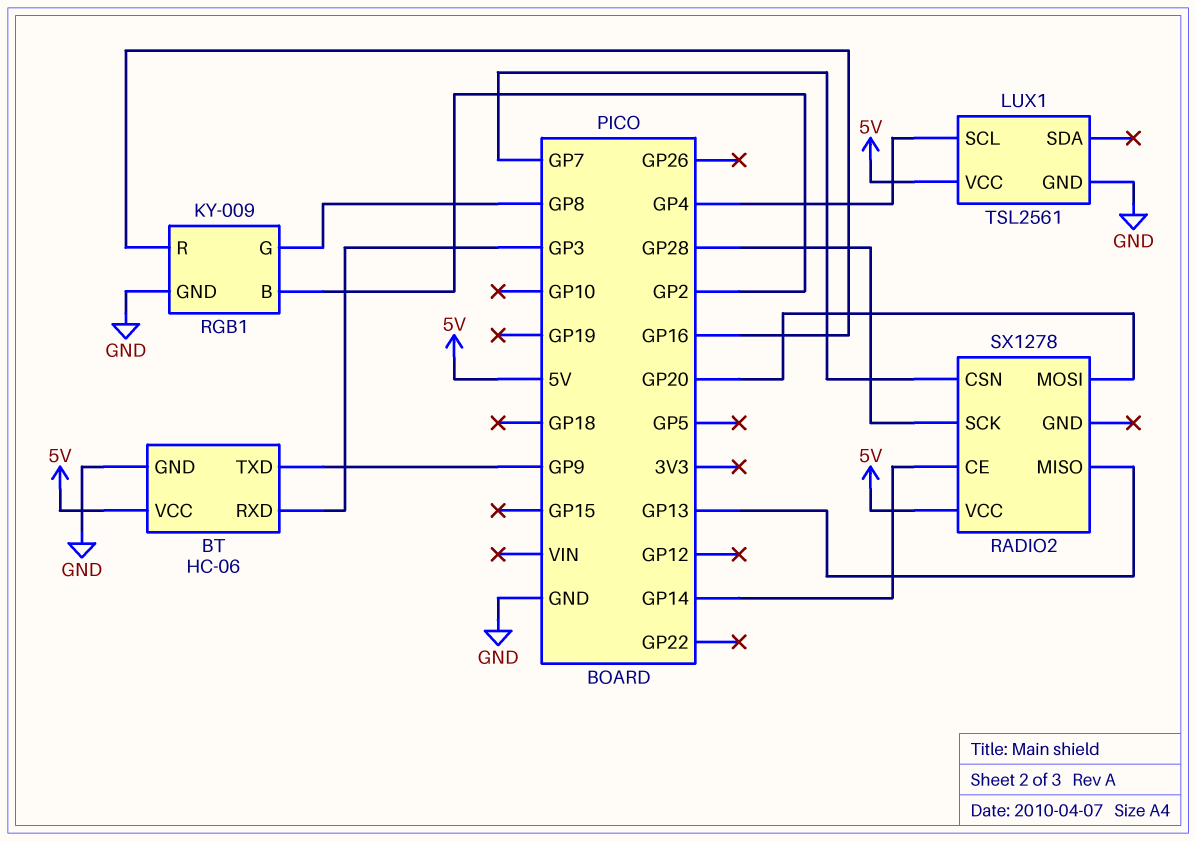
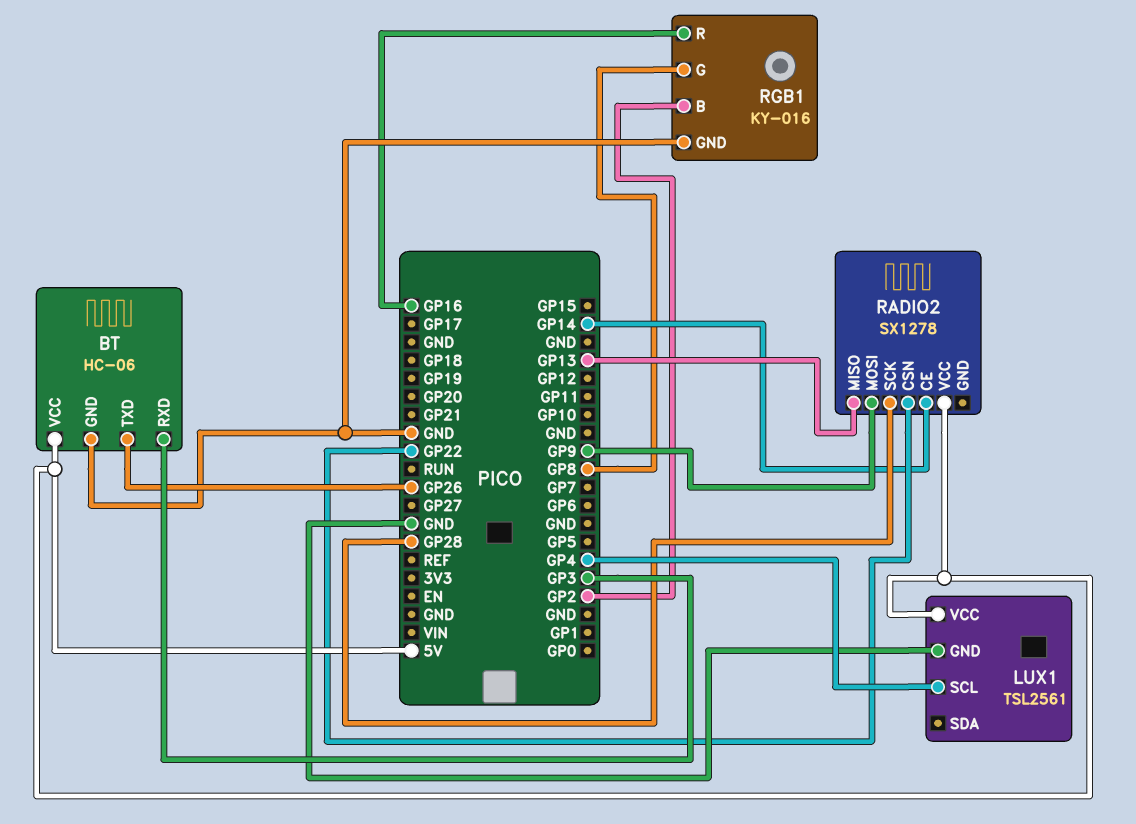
BT pin TXD: GP9 -> GP26
RADIO2 pin CSN: GP7 -> GP22
RADIO2 pin MOSI: GP20 -> GP9
RGB1: KY-009 -> KY-016

